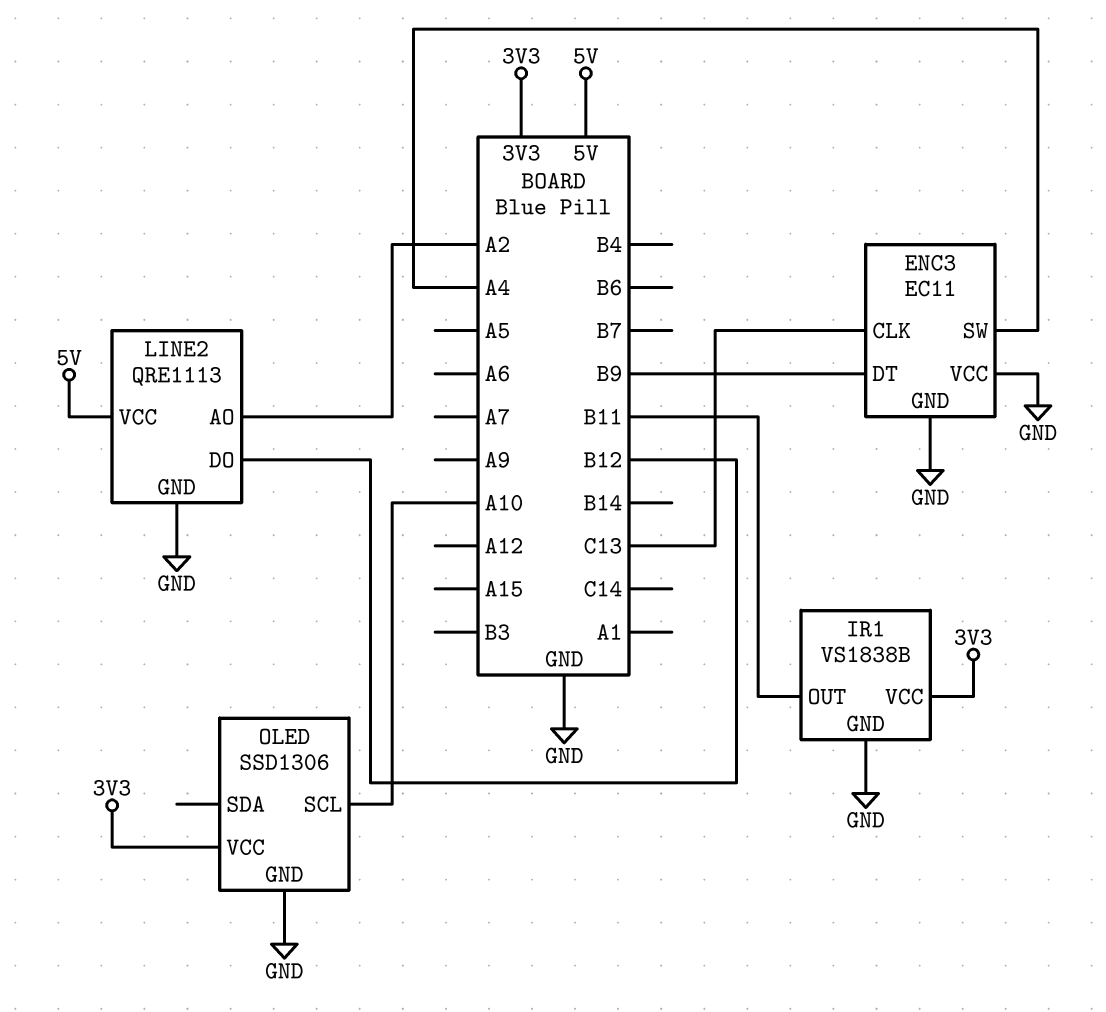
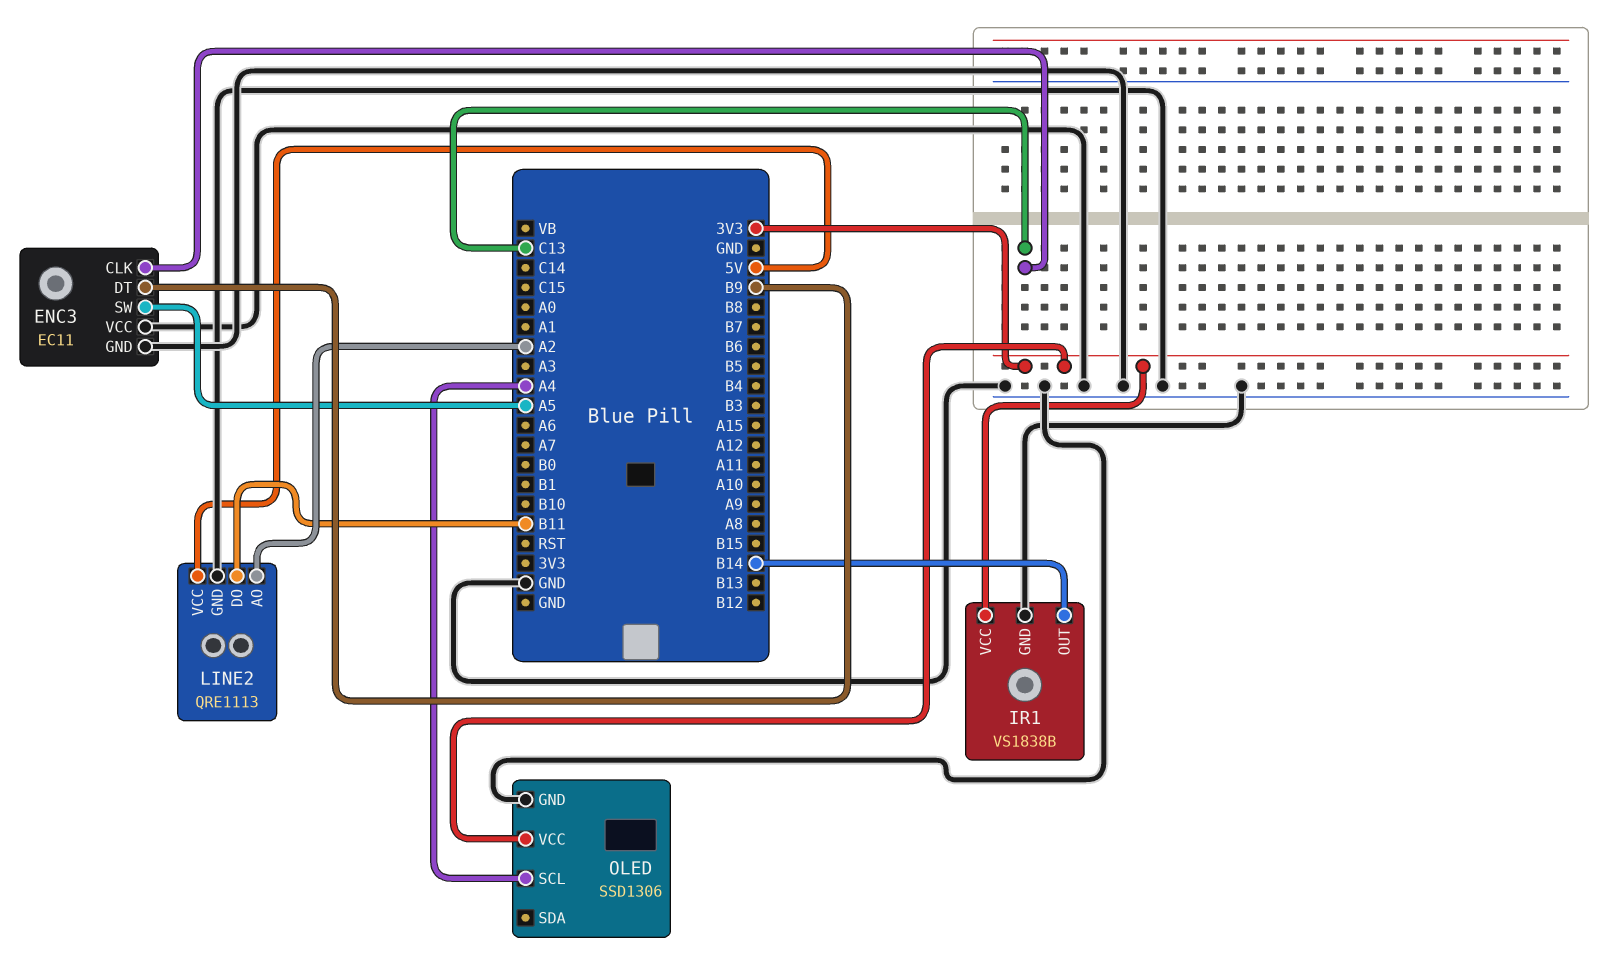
ENC3 pin SW: A4 -> A5
IR1 pin OUT: B11 -> B14
LINE2 pin DO: B12 -> B11
OLED pin SCL: A10 -> A4

